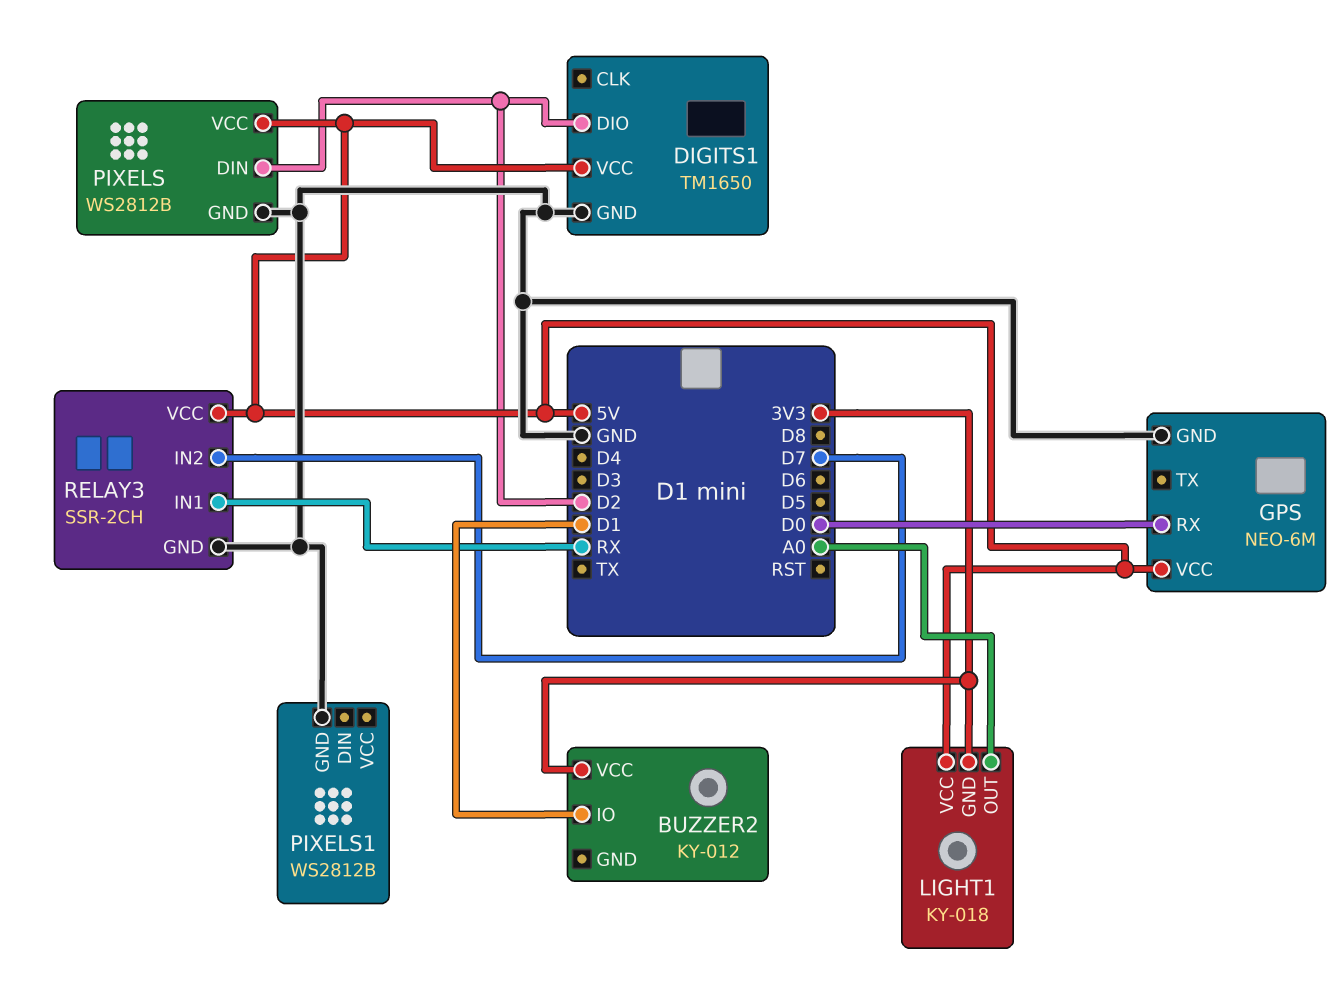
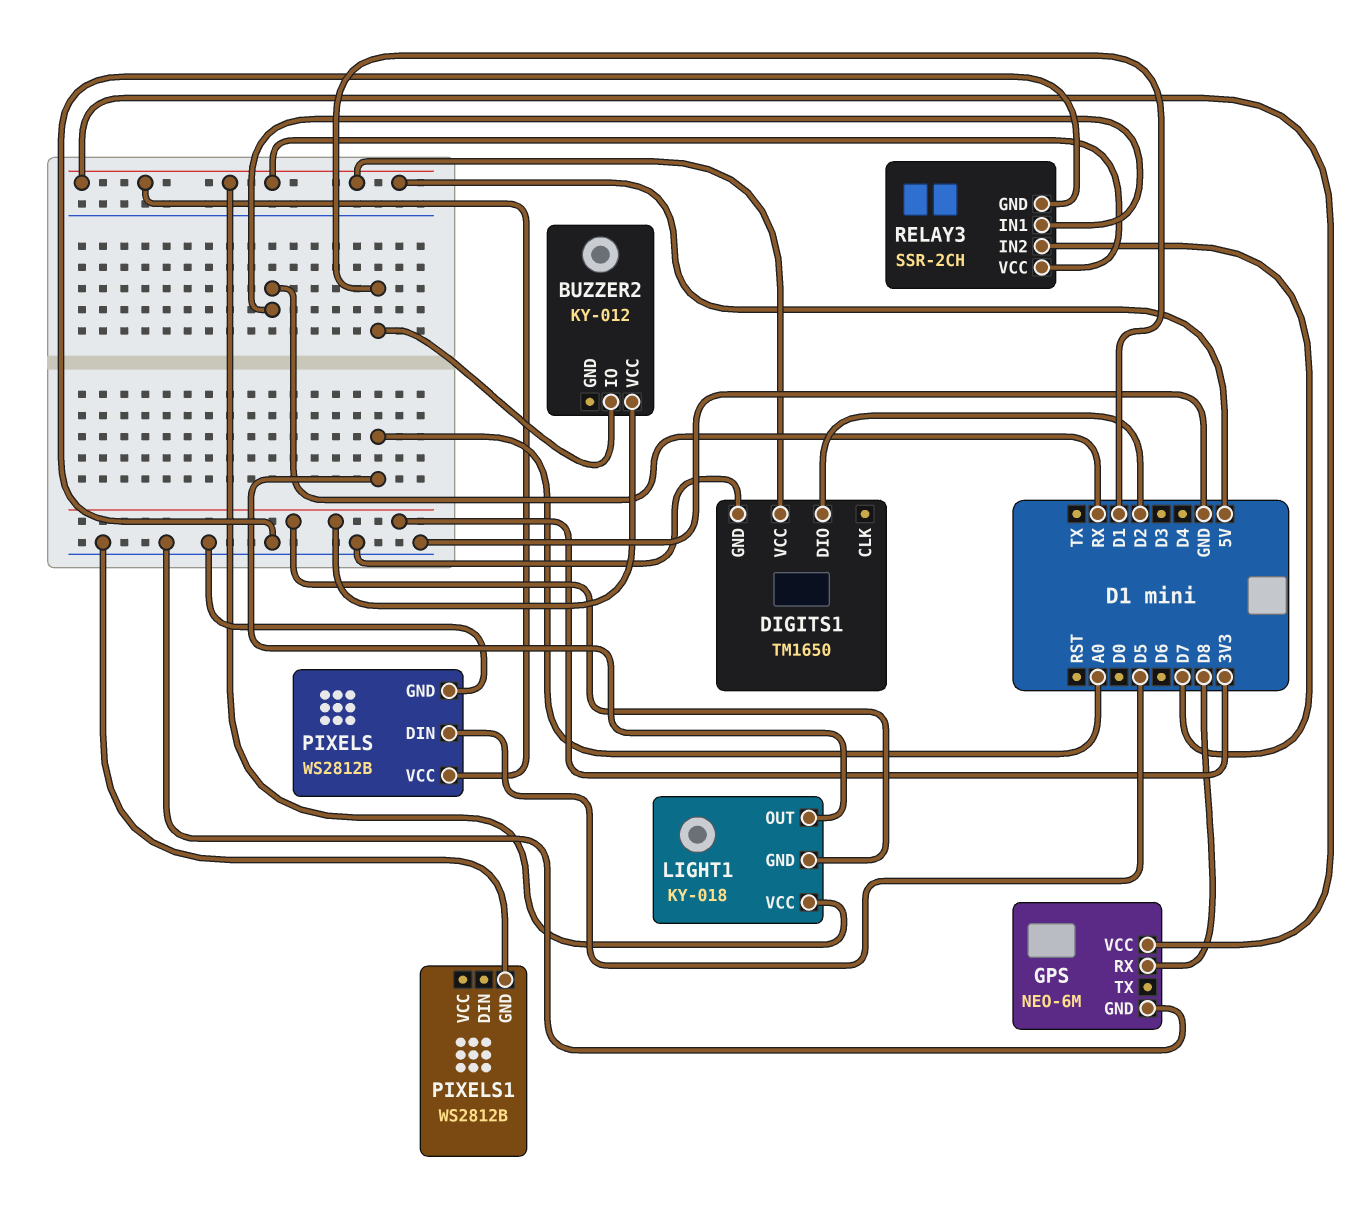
GPS pin RX: D0 -> D8
PIXELS pin DIN: D2 -> D5

